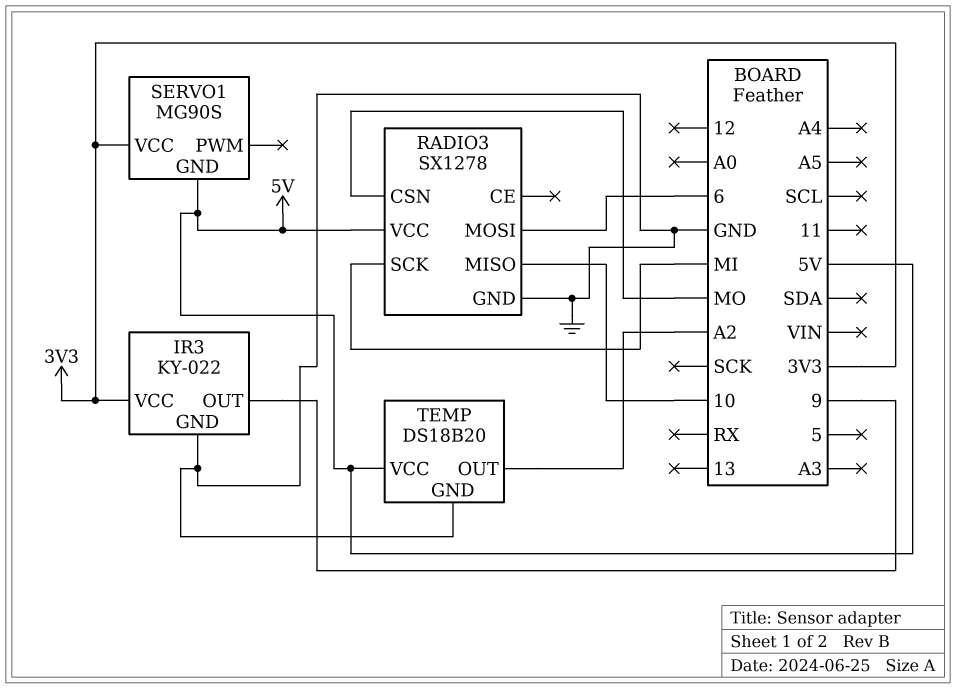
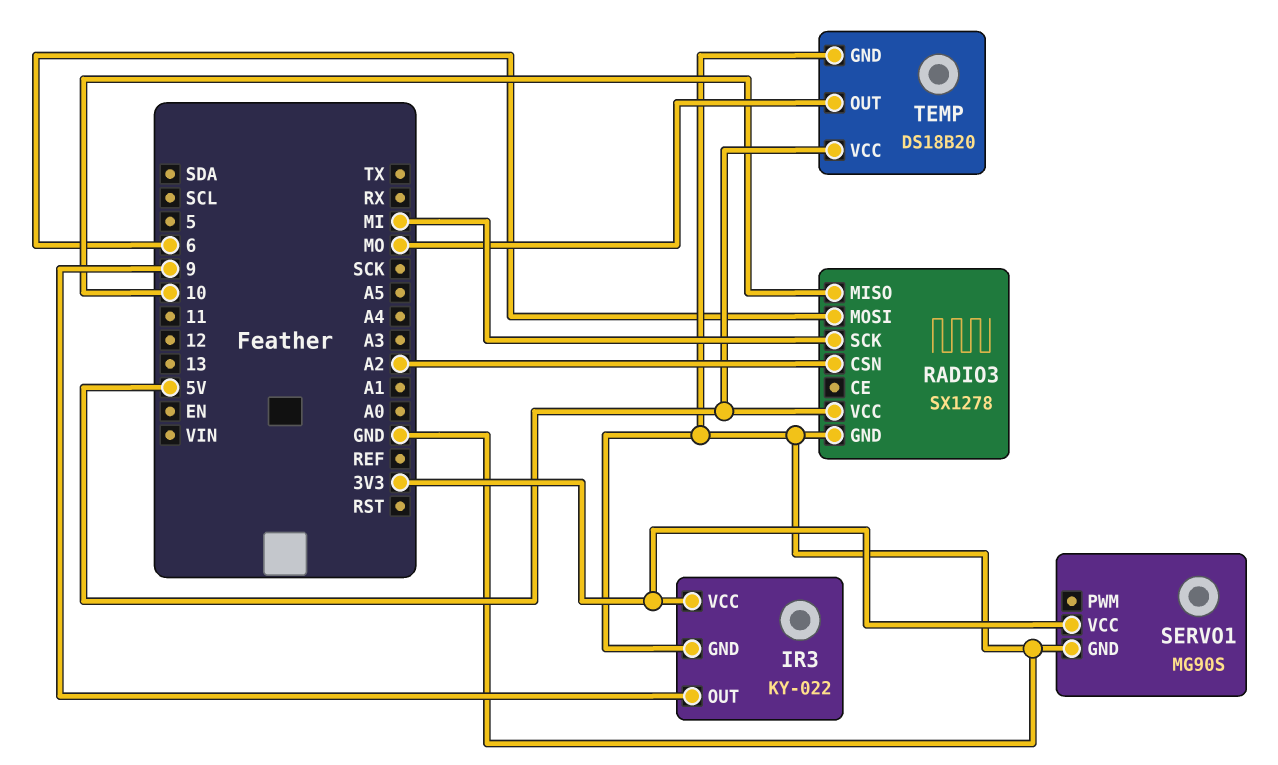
RADIO3 pin CSN: MO -> A2
SERVO1 pin GND: 5V -> GND
TEMP pin OUT: A2 -> MO

